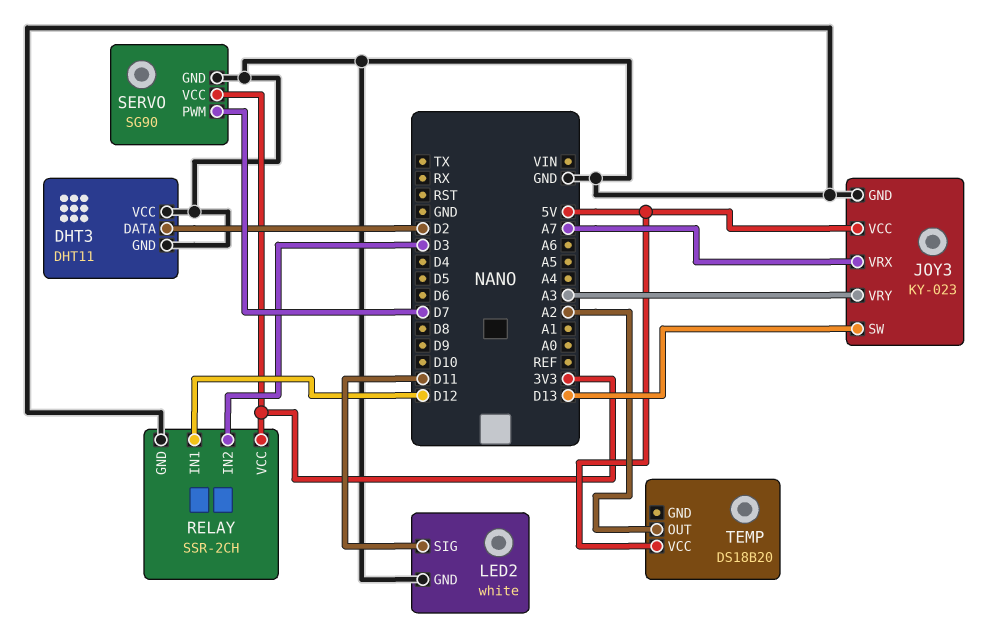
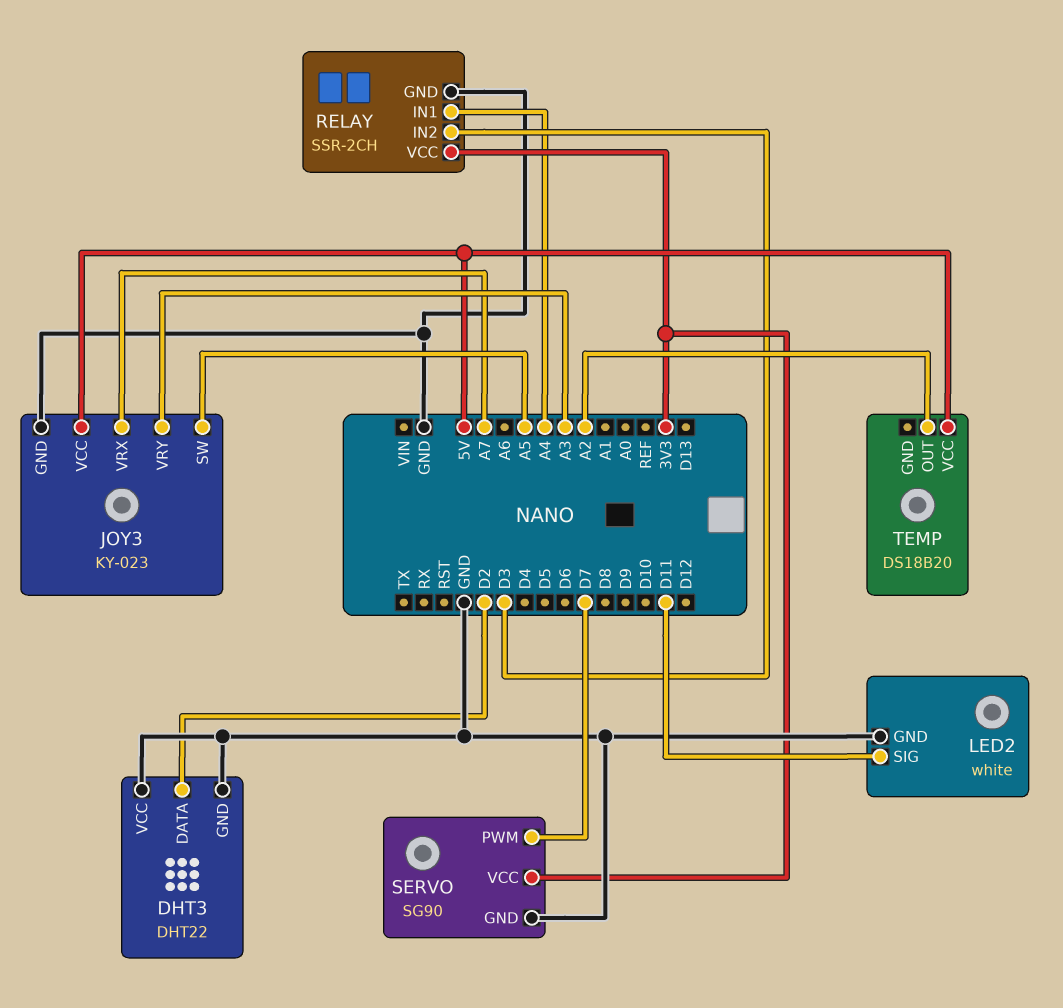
DHT3: DHT11 -> DHT22
JOY3 pin SW: D13 -> A5
RELAY pin IN1: D12 -> A4

